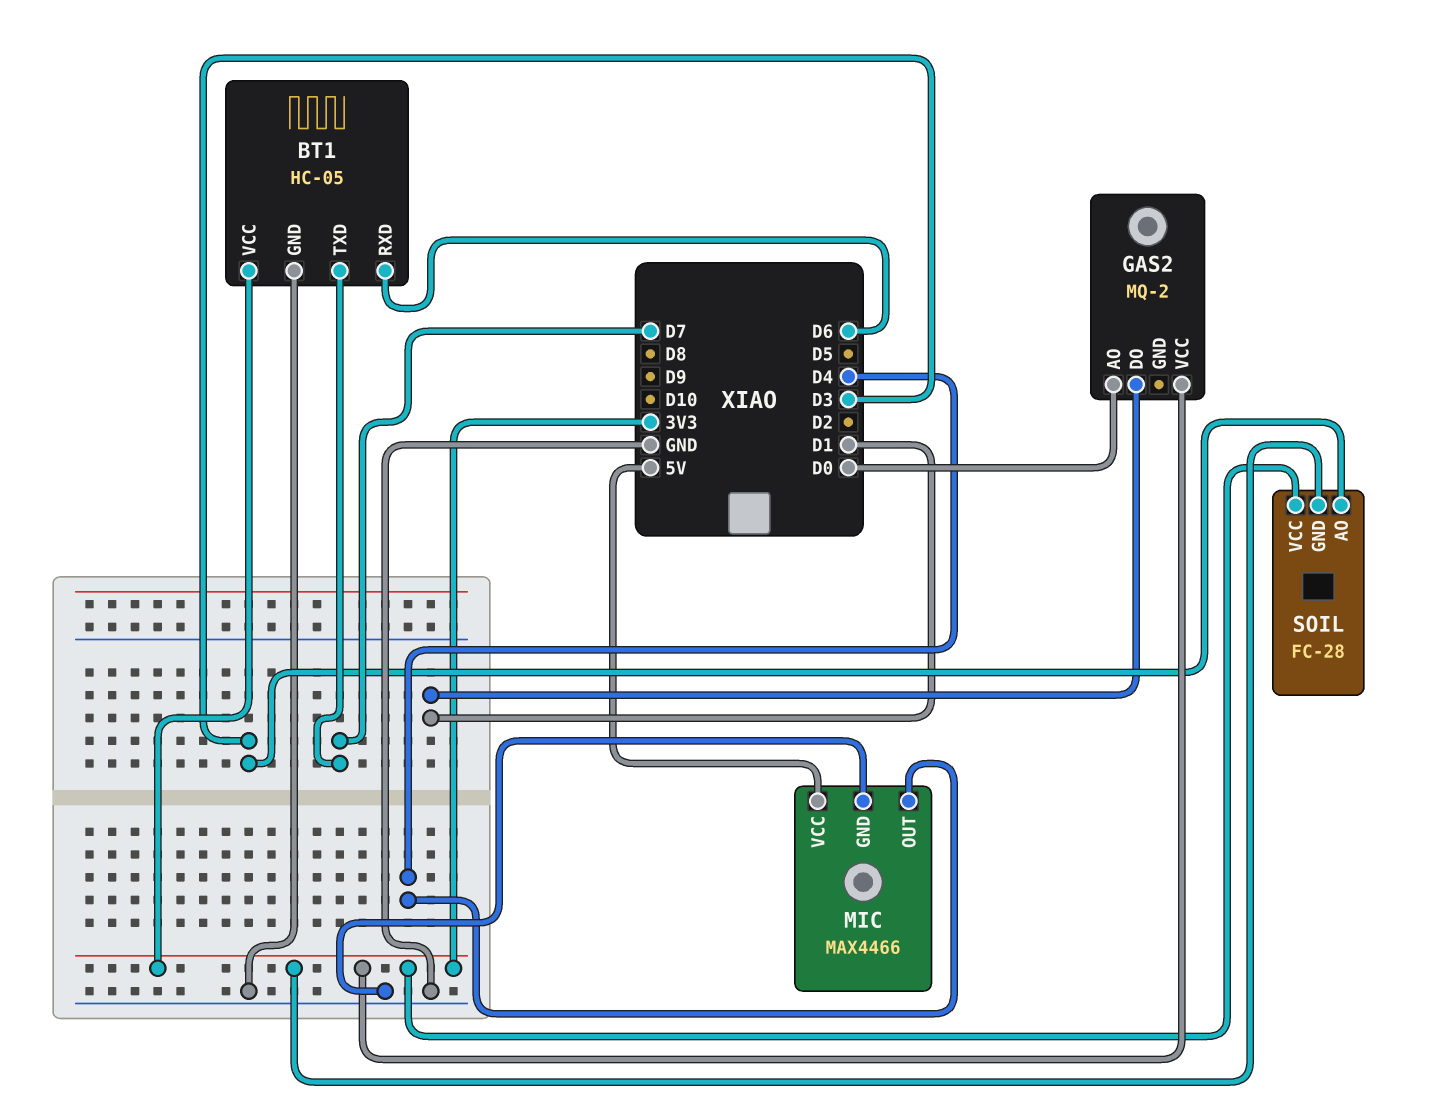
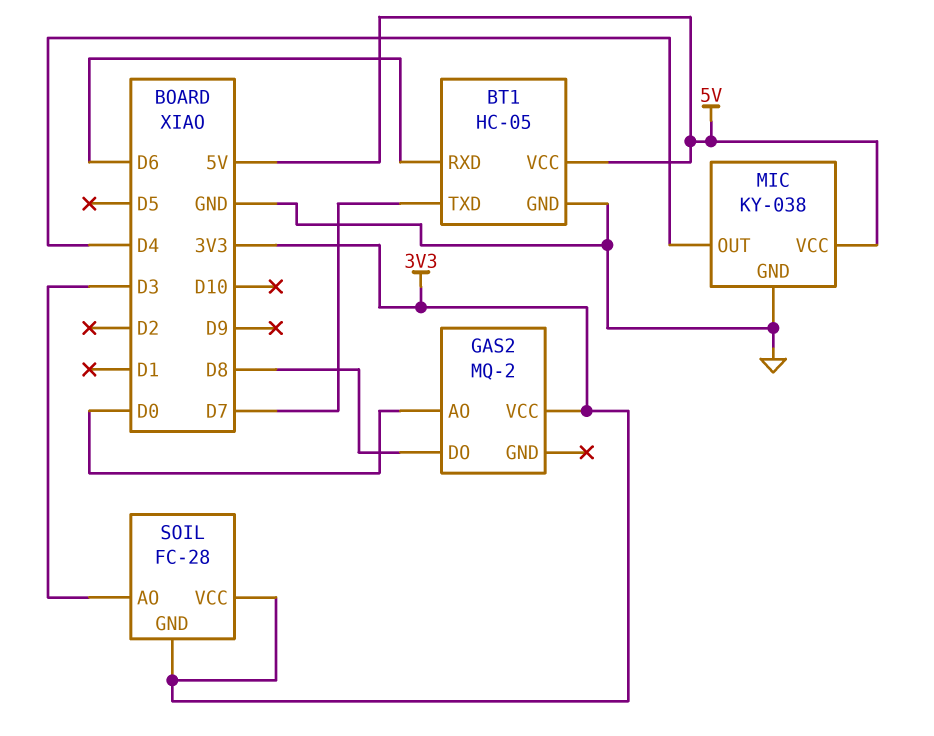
BT1 pin VCC: 3V3 -> 5V
GAS2 pin DO: D1 -> D8
MIC: MAX4466 -> KY-038

